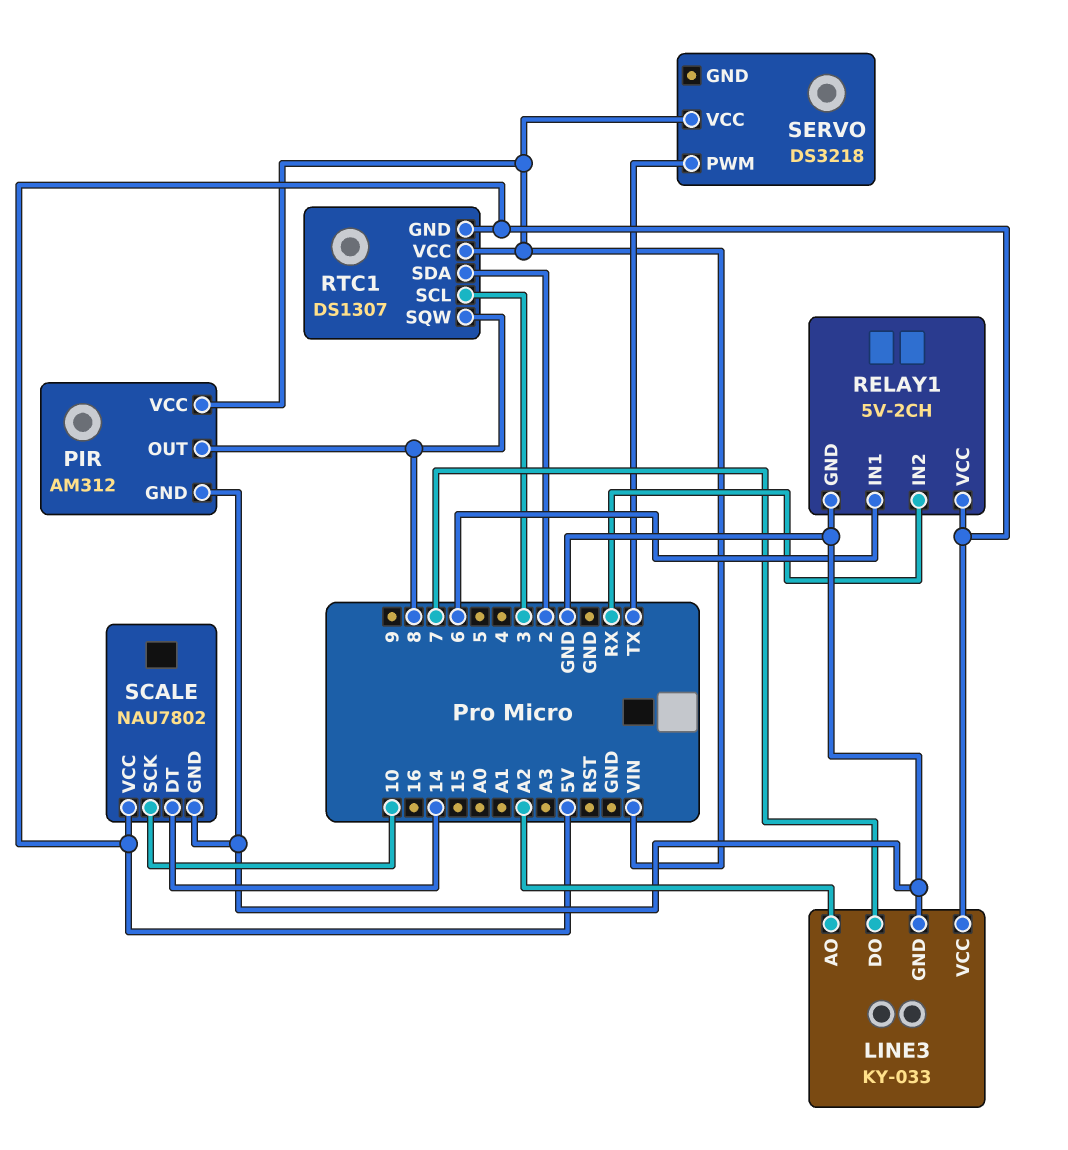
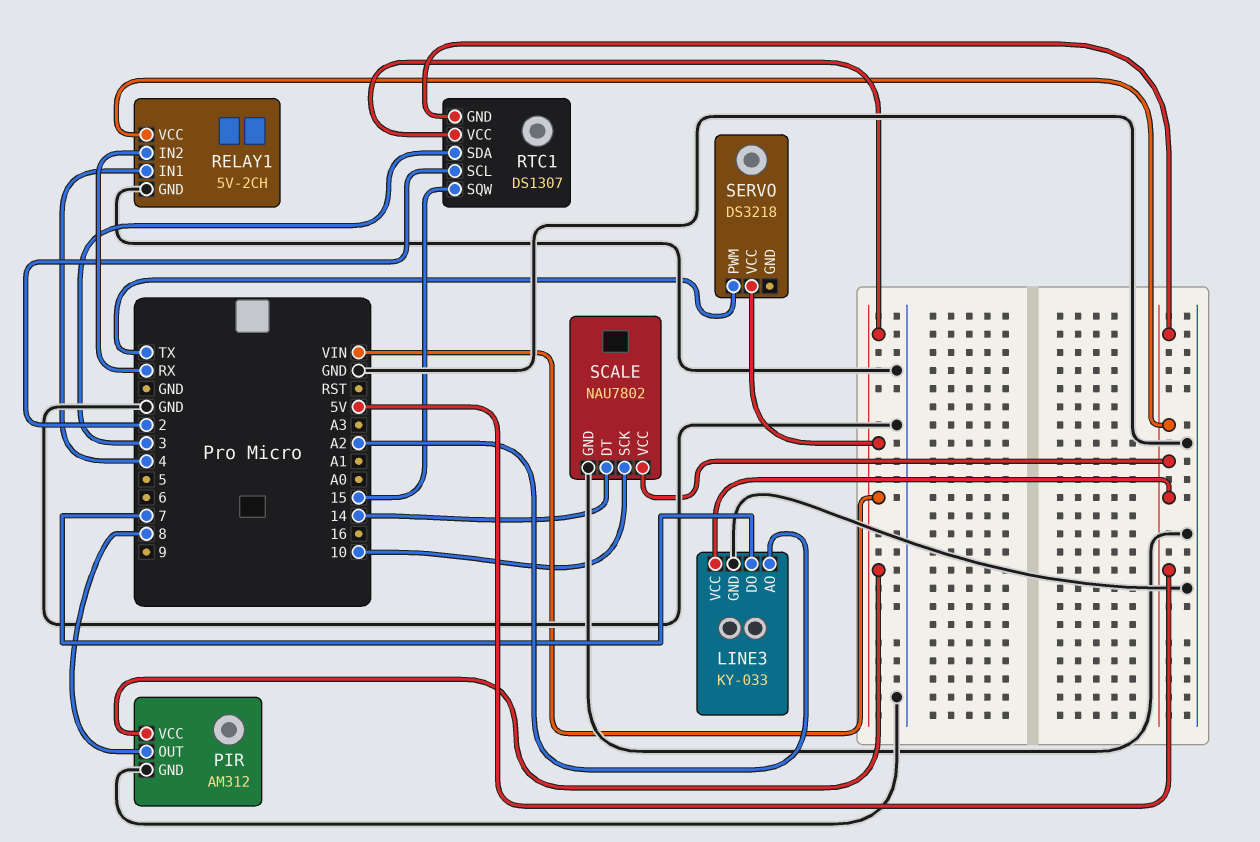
RELAY1 pin IN1: 6 -> 4
RTC1 pin SCL: 3 -> 2
RTC1 pin SDA: 2 -> 3
RTC1 pin SQW: 8 -> 15

